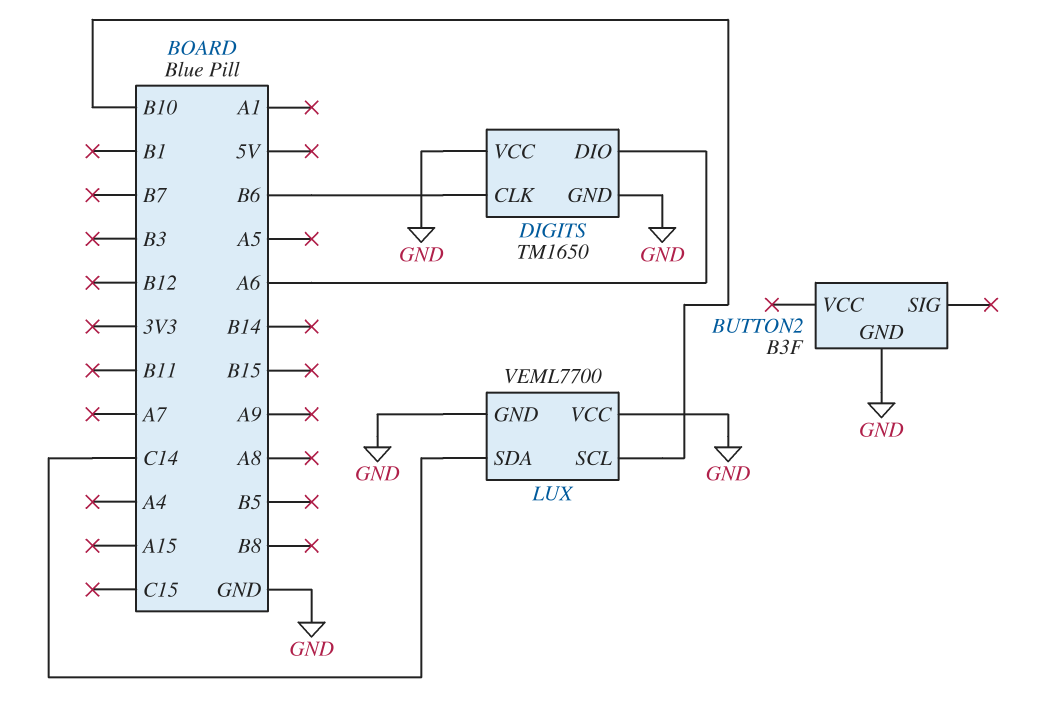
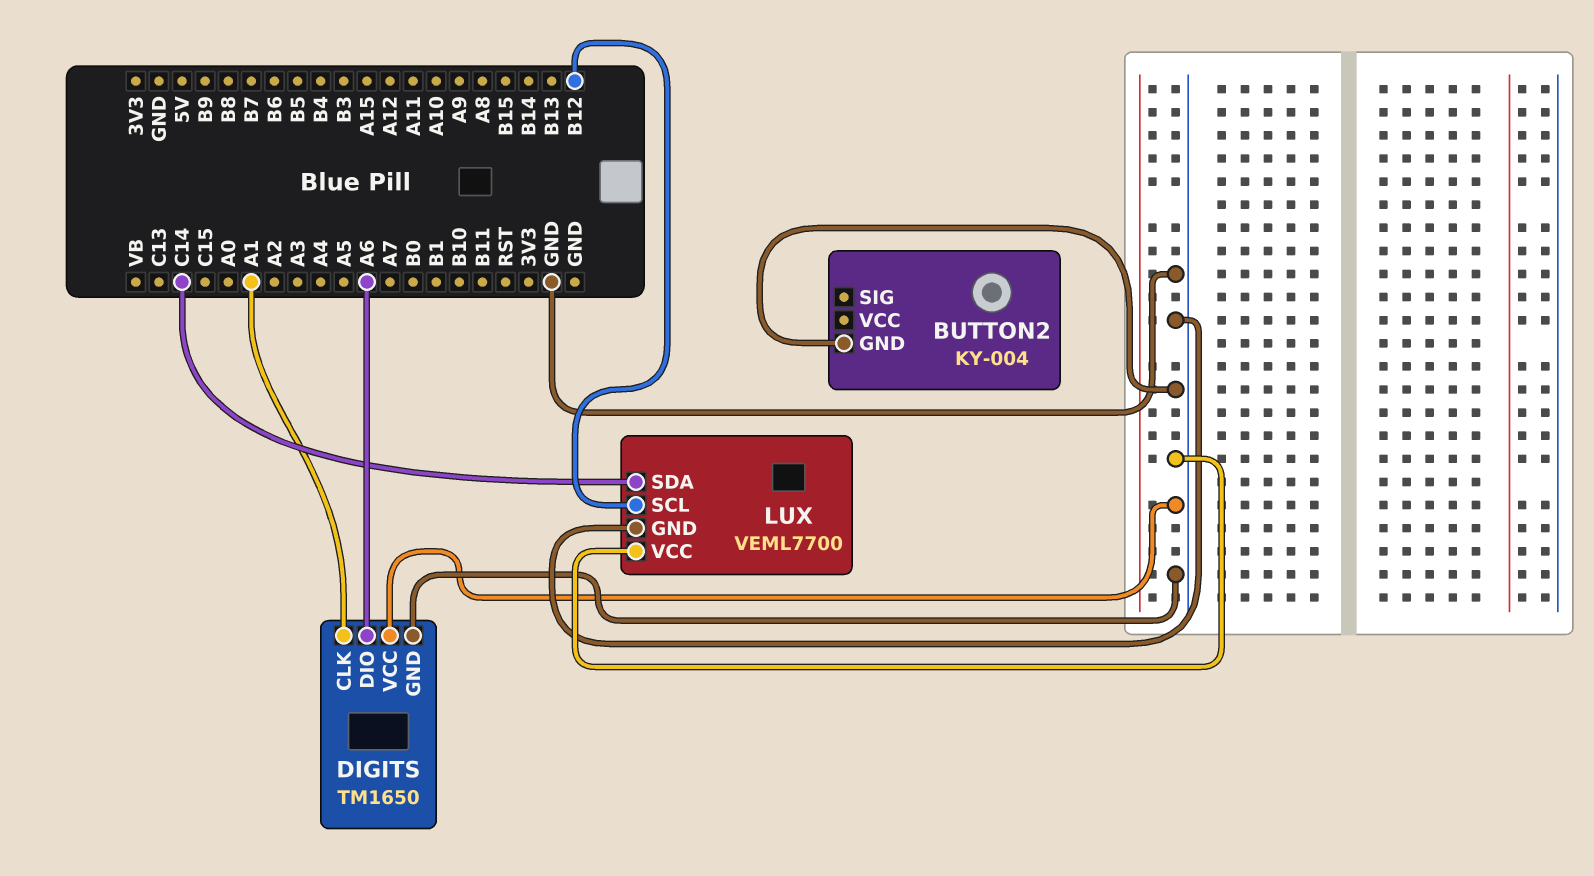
BUTTON2: B3F -> KY-004
DIGITS pin CLK: B6 -> A1
LUX pin SCL: B10 -> B12

